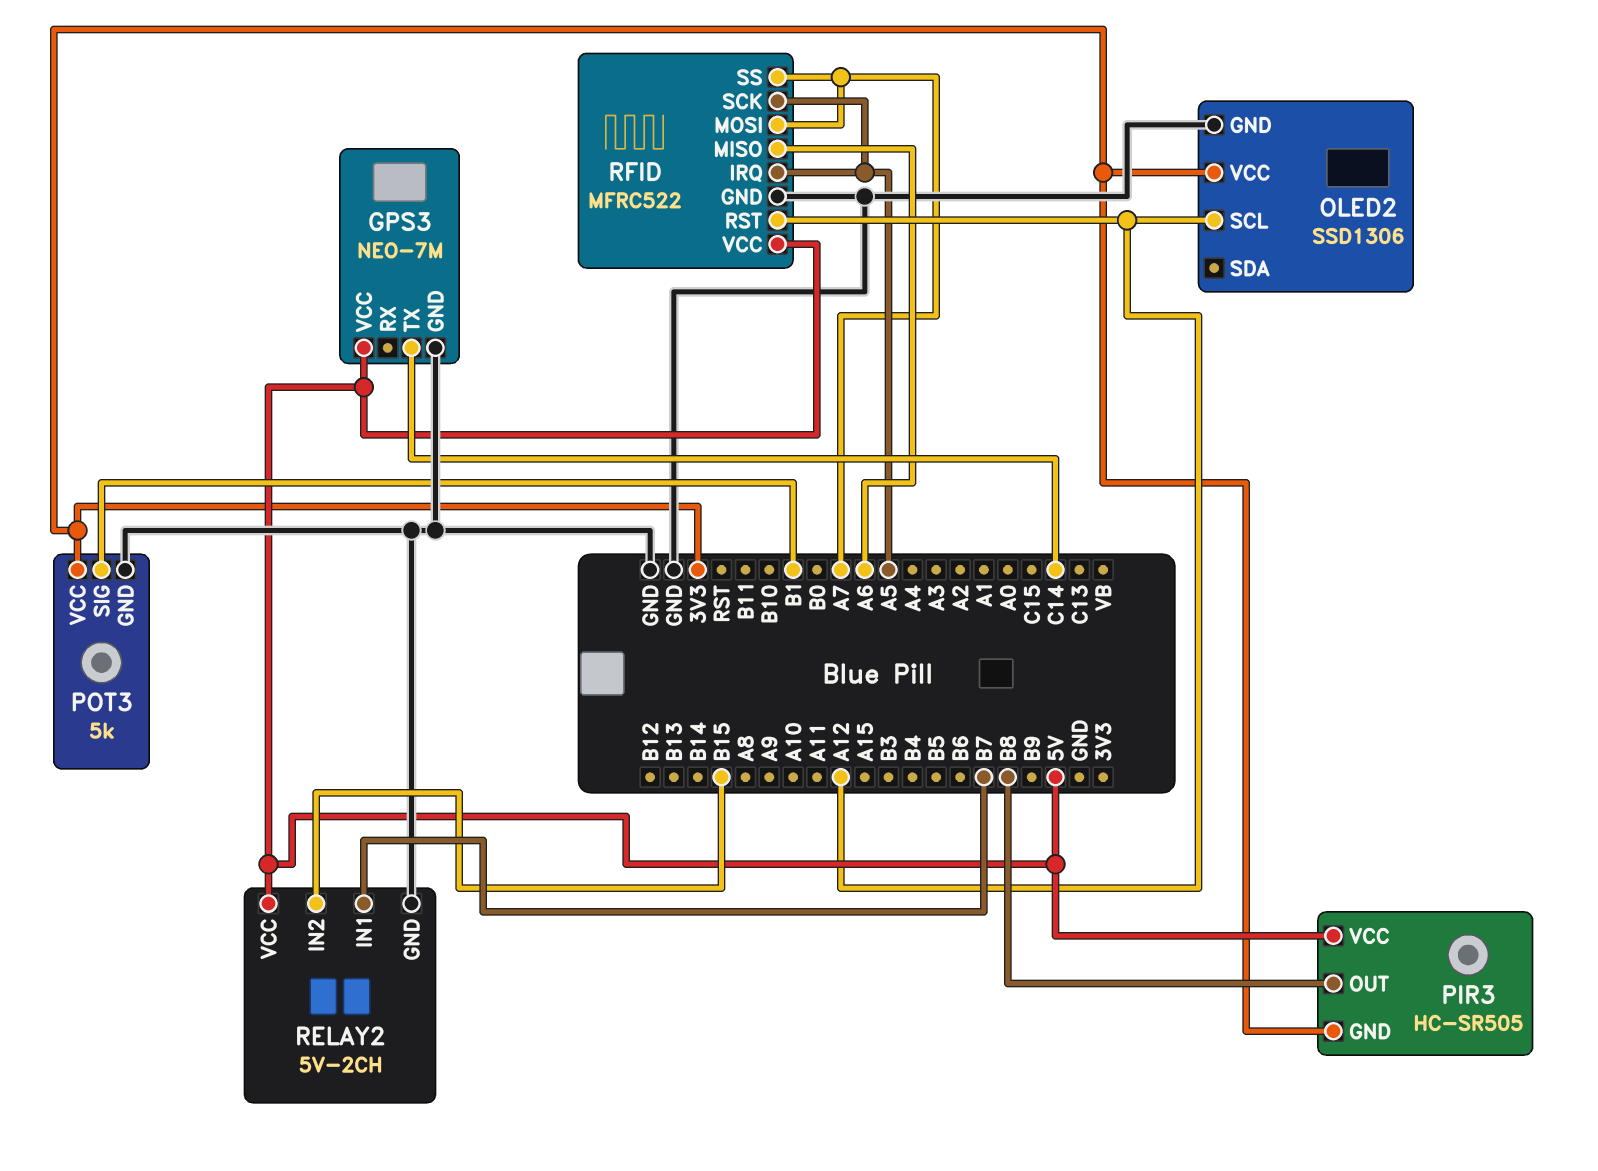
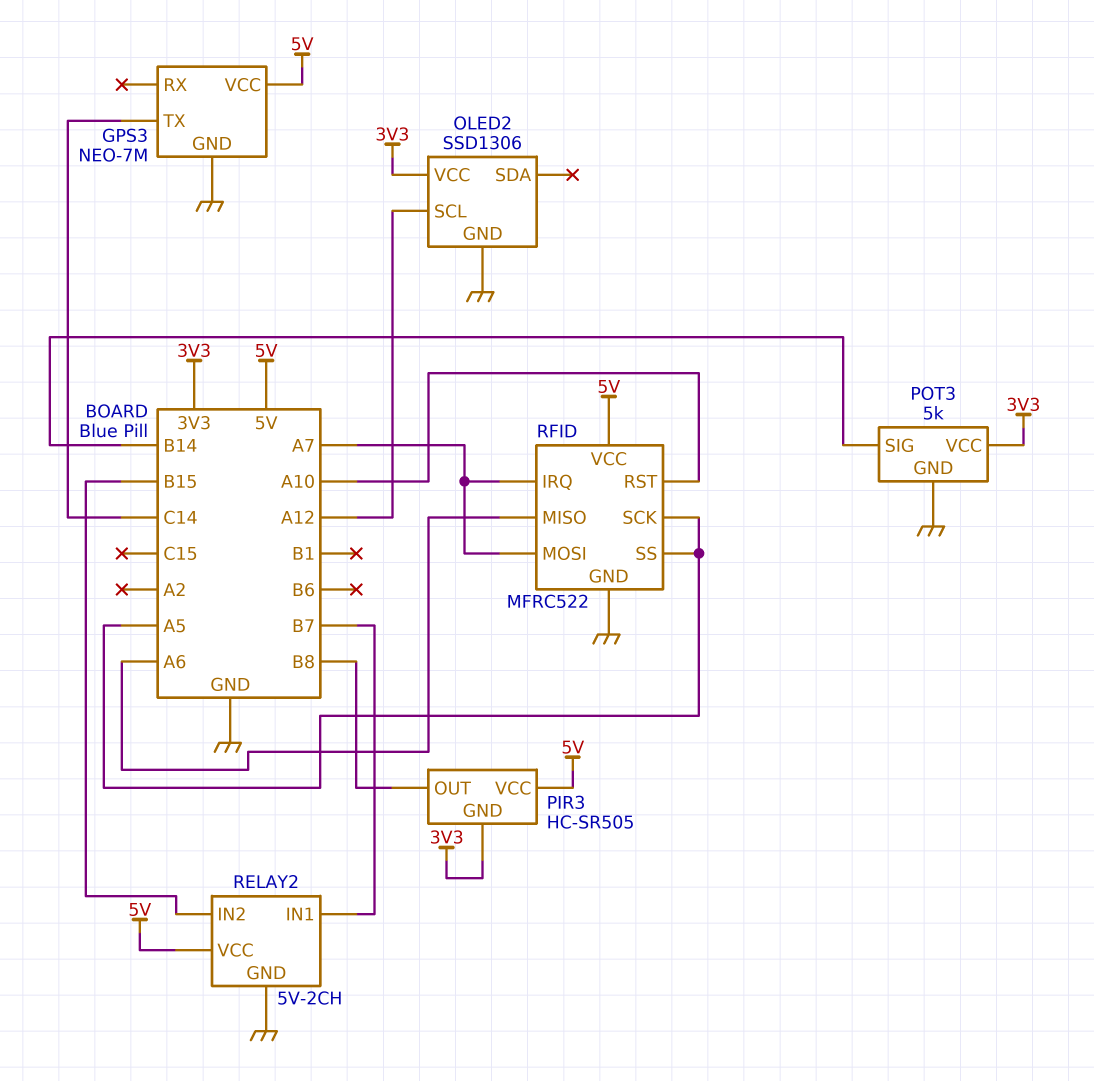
POT3 pin SIG: B1 -> B14
RFID pin IRQ: A5 -> A7
RFID pin RST: A12 -> A10
RFID pin SS: A7 -> A5

